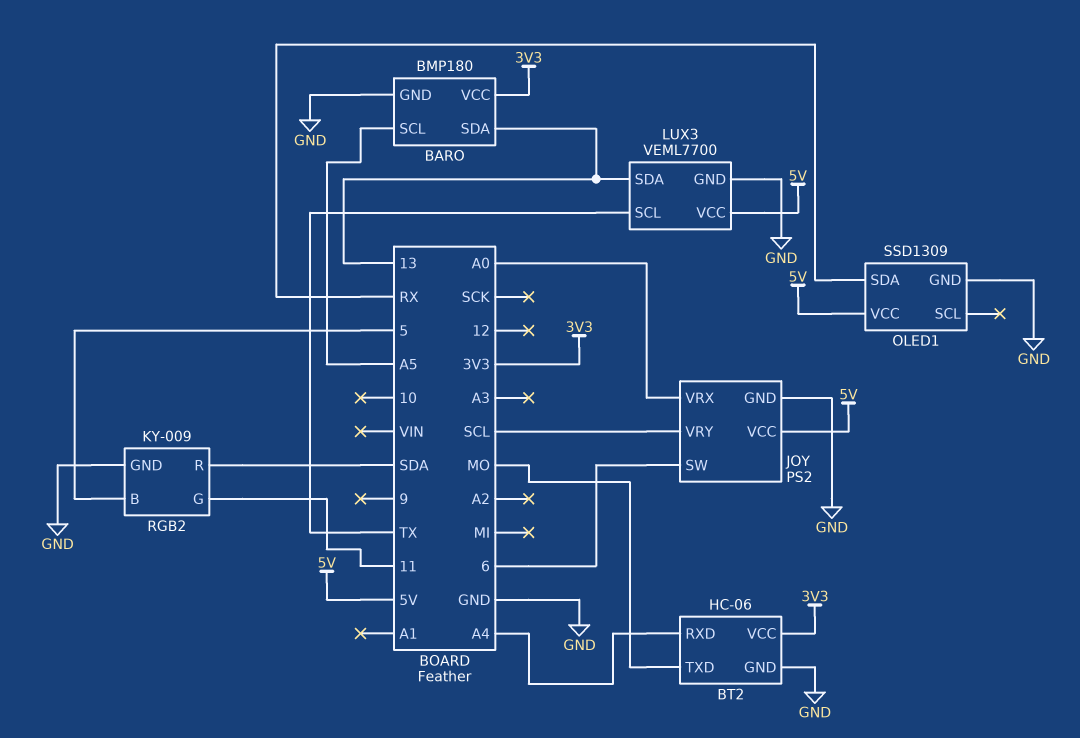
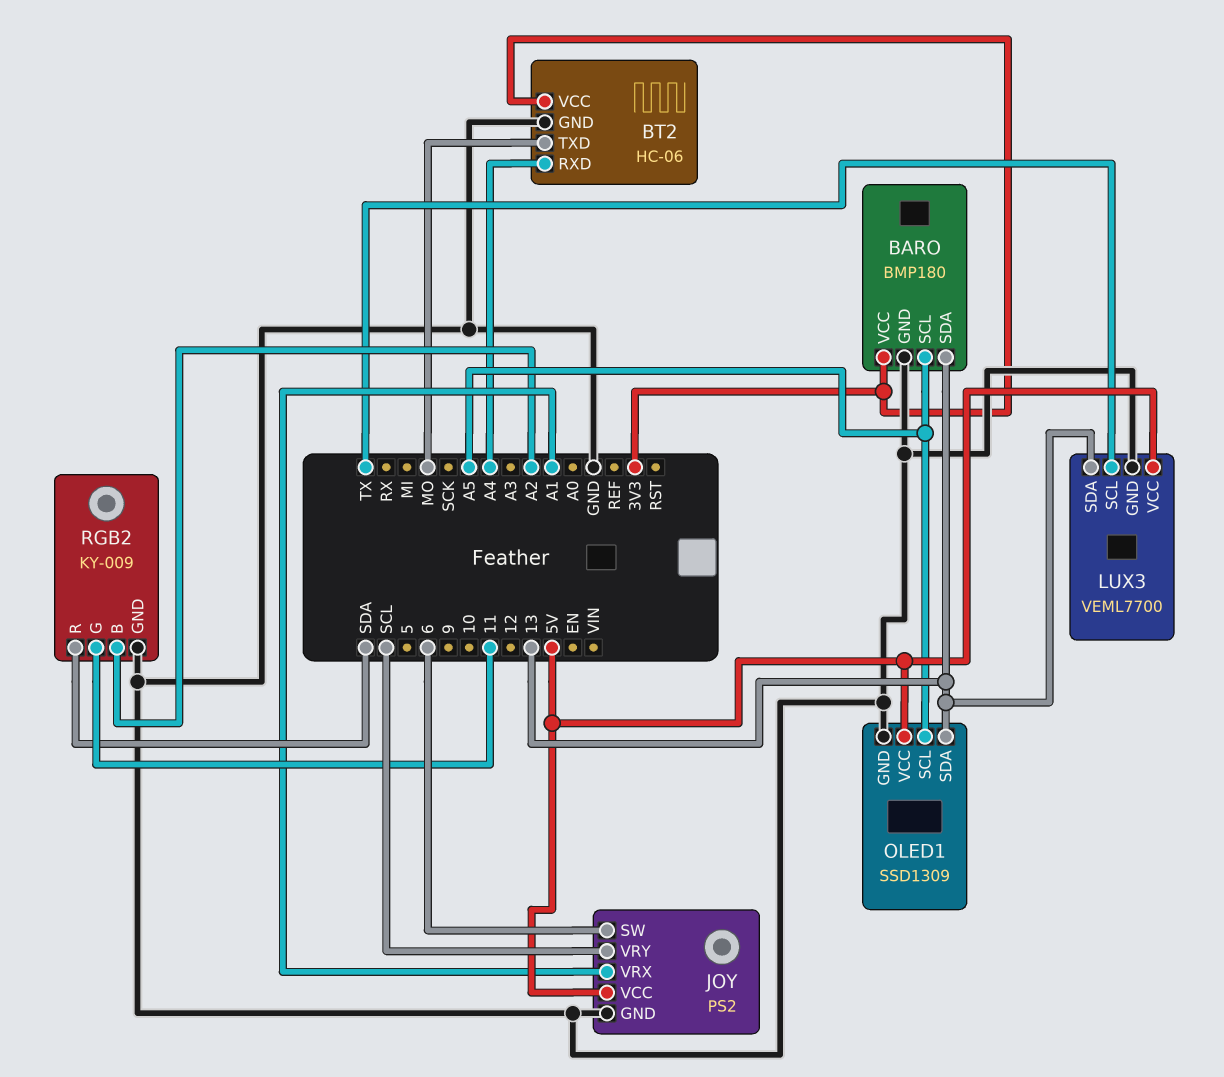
JOY pin VRX: A0 -> A1
OLED1 pin SCL: none -> A5
OLED1 pin SDA: RX -> 13
RGB2 pin B: 5 -> A2

